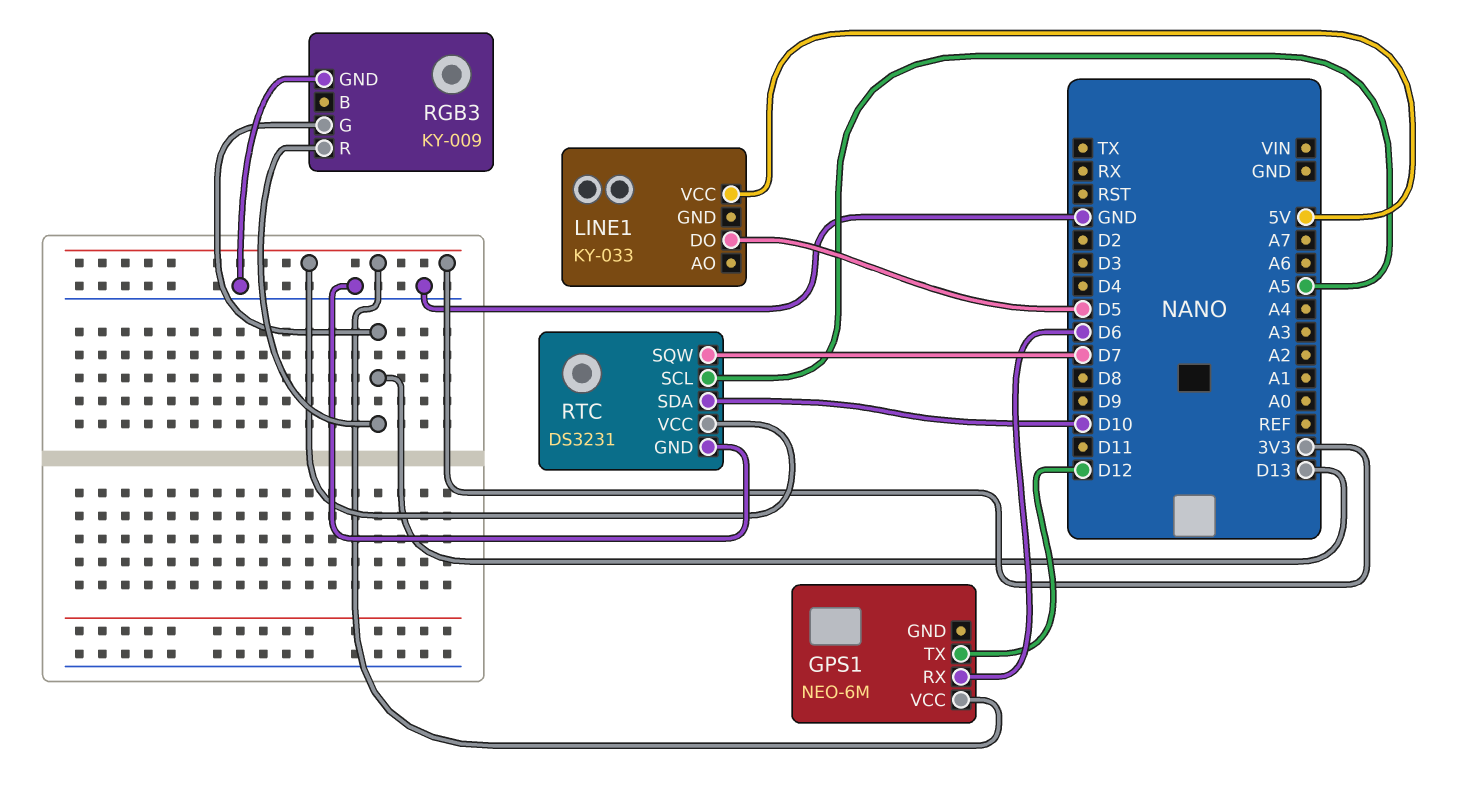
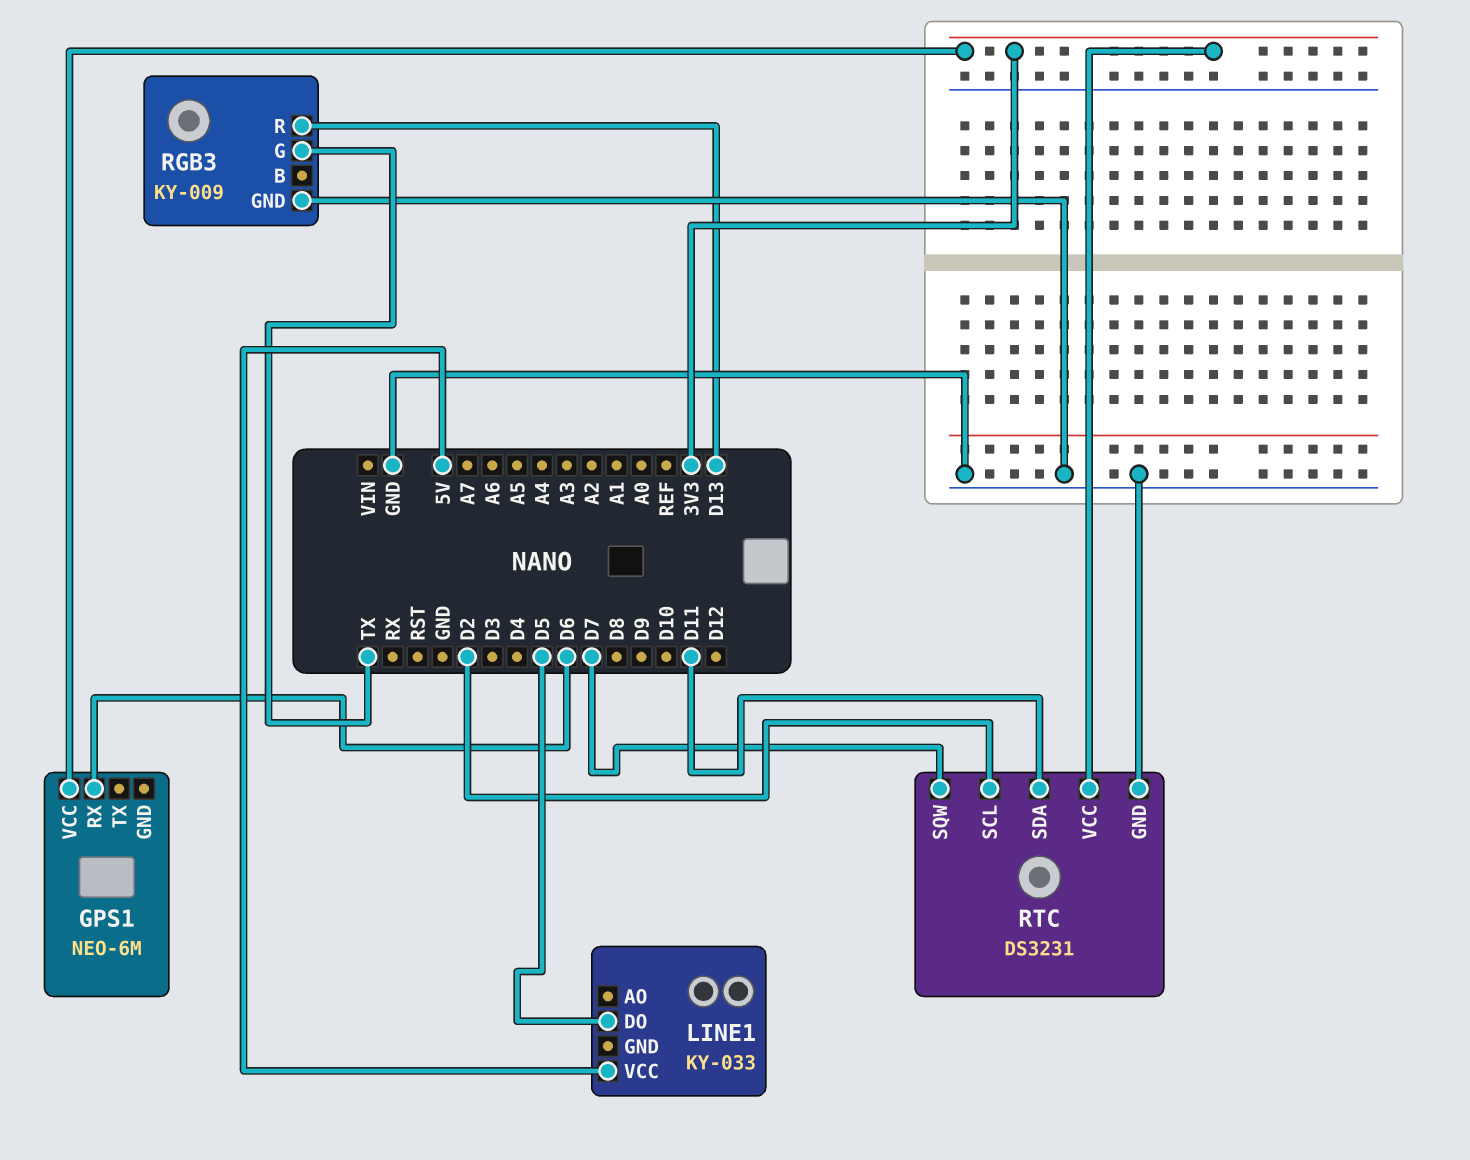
GPS1 pin TX: D12 -> none
RGB3 pin G: D13 -> TX
RTC pin SCL: A5 -> D2
RTC pin SDA: D10 -> D11

